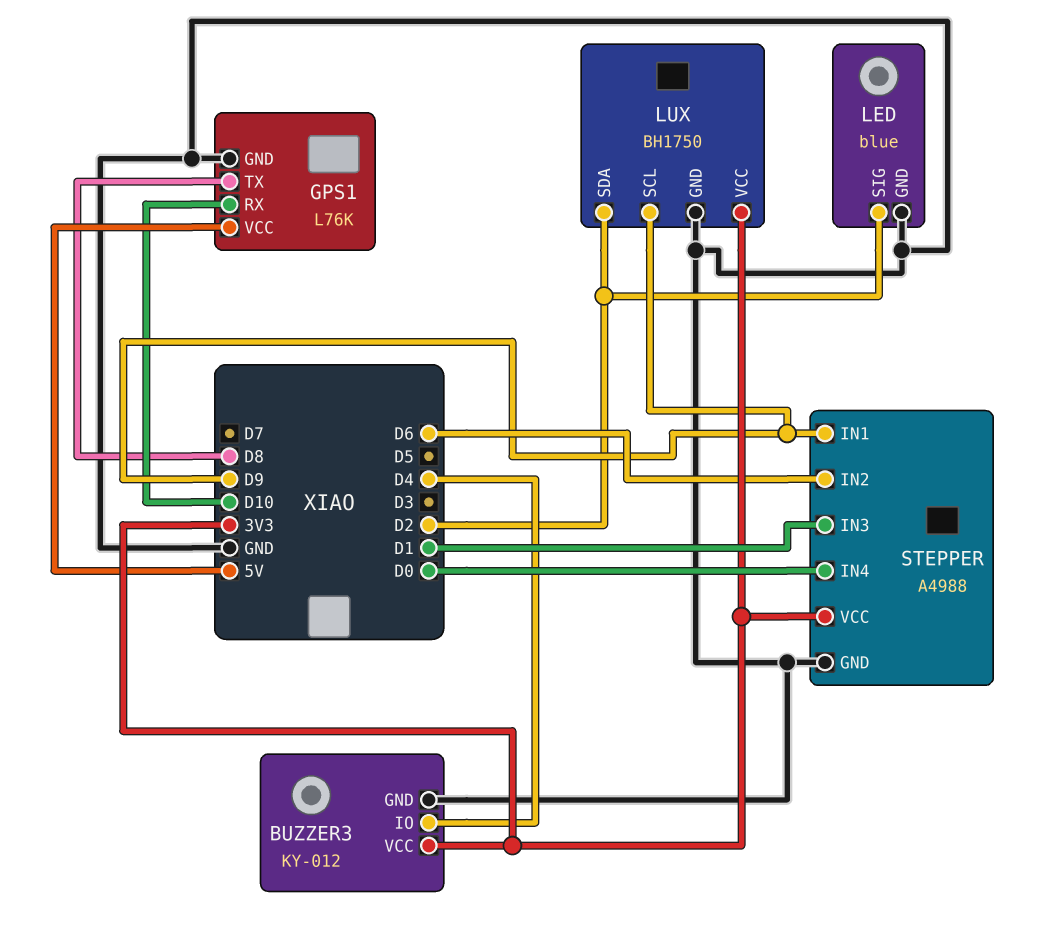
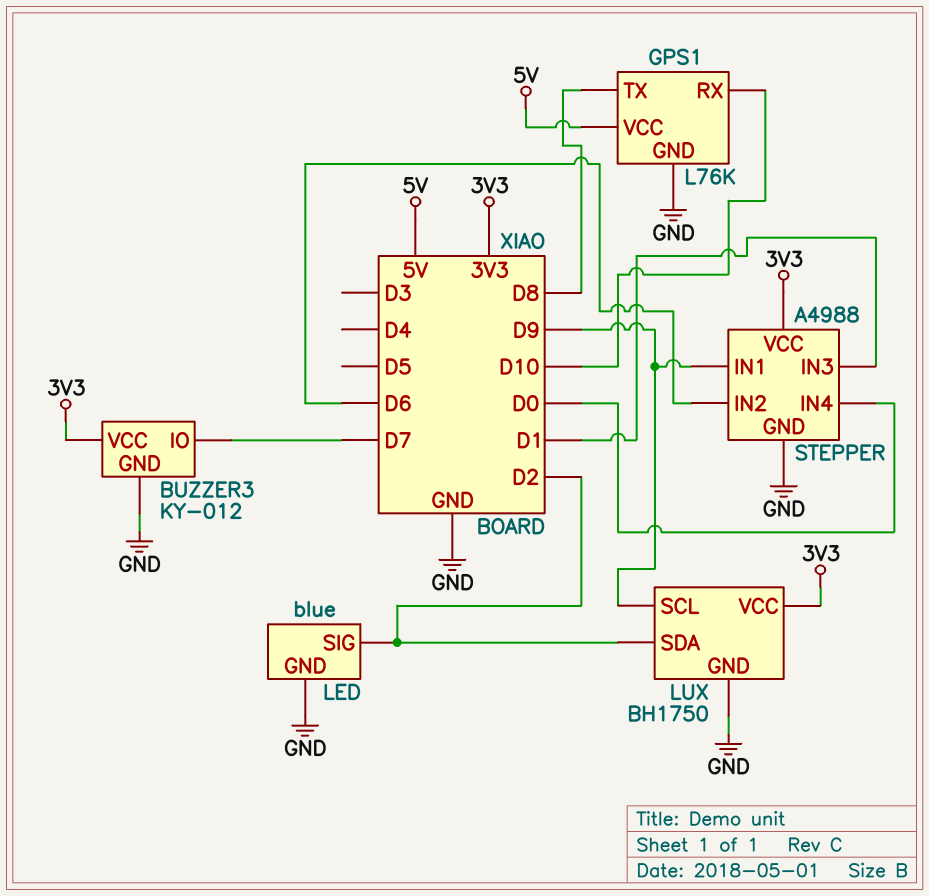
BUZZER3 pin IO: D4 -> D7

